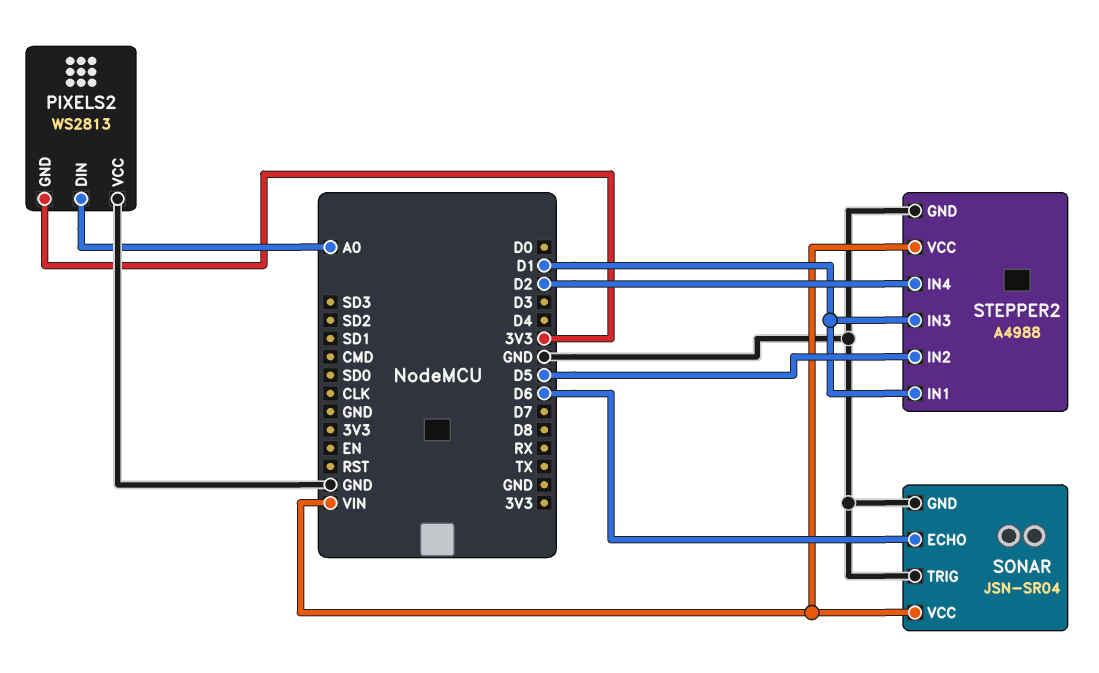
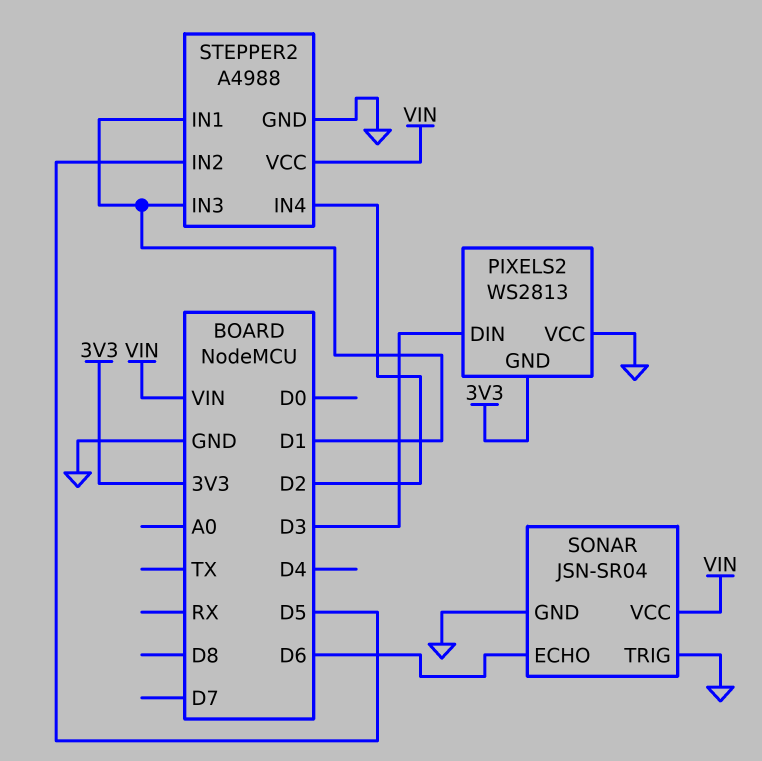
PIXELS2 pin DIN: A0 -> D3

